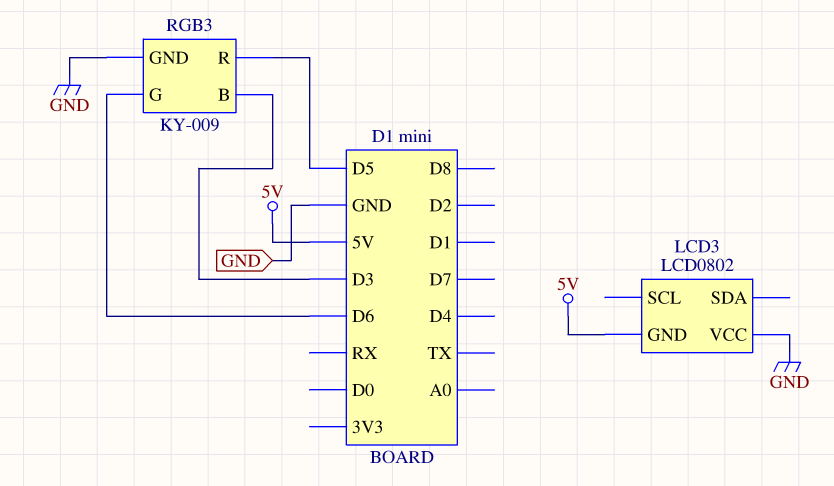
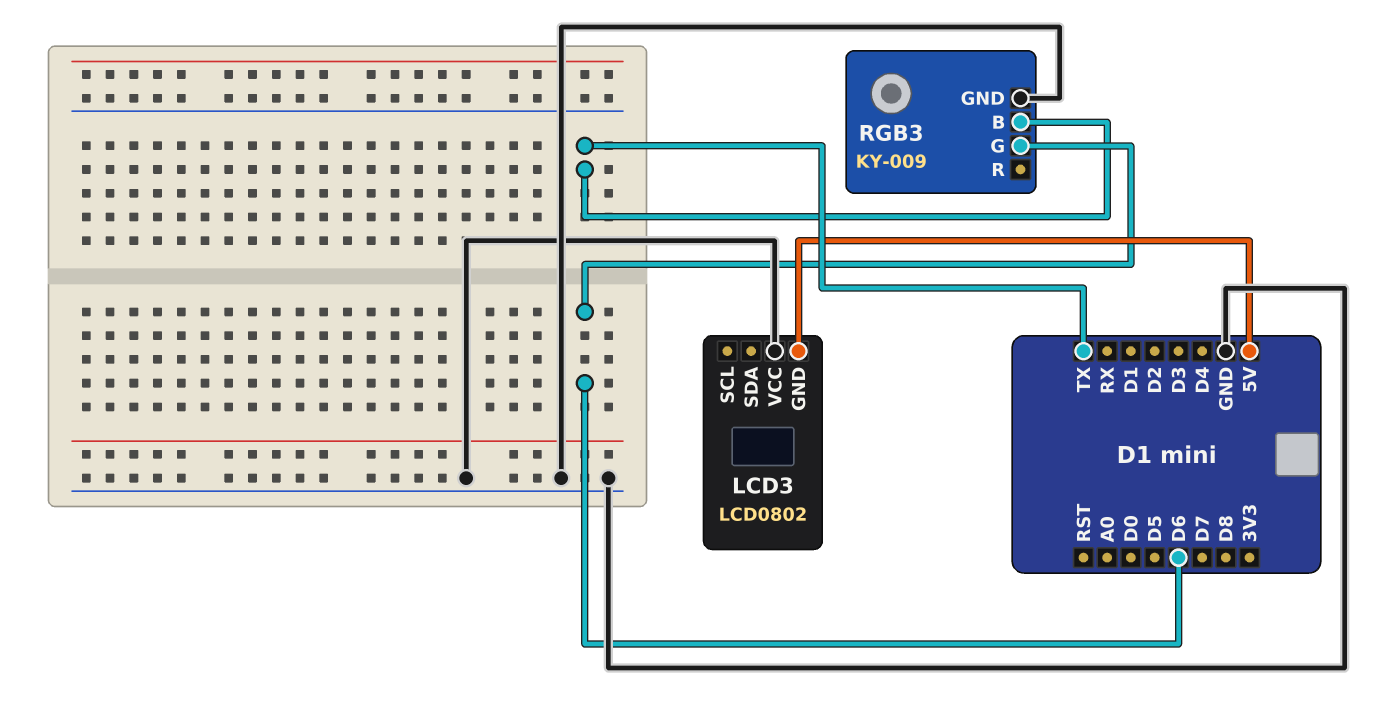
RGB3 pin B: D3 -> TX
RGB3 pin R: D5 -> none

